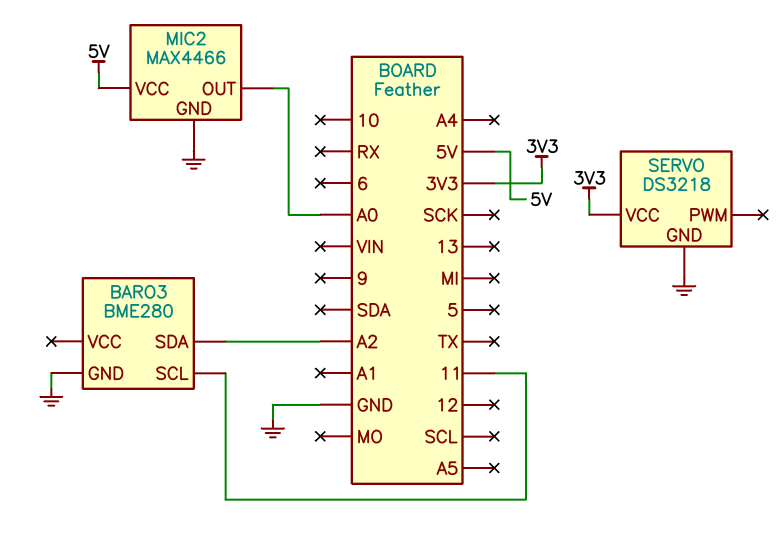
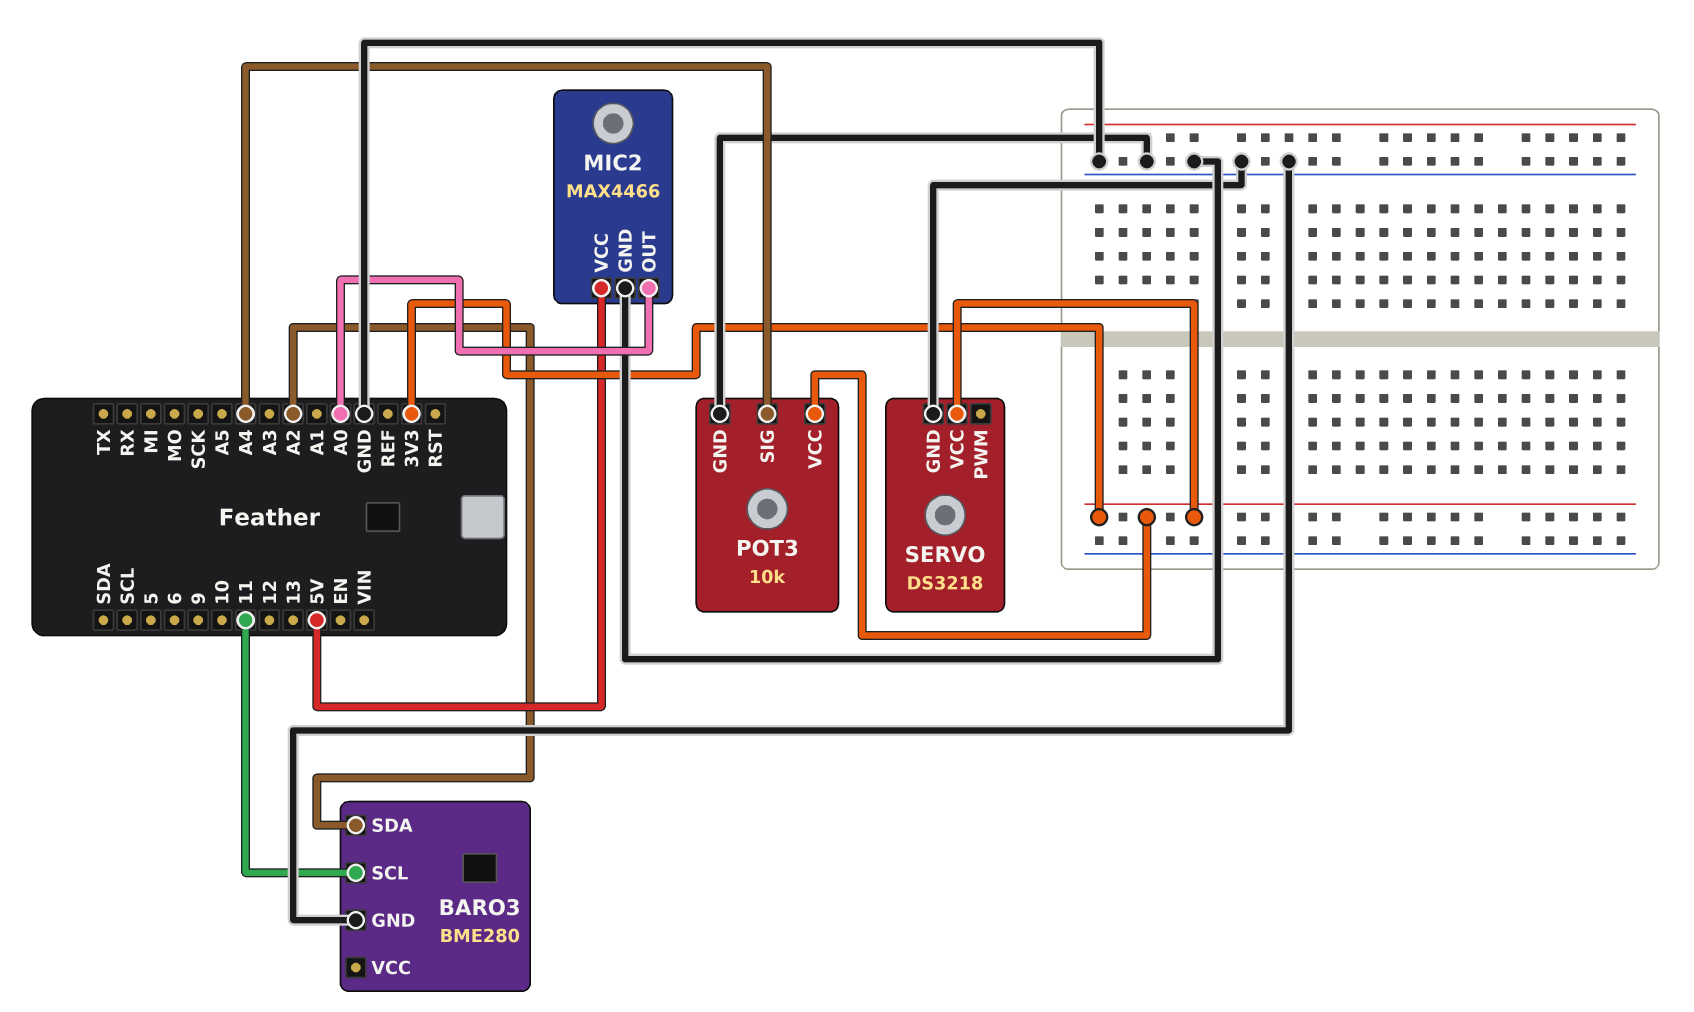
POT3: none -> 10k
POT3 pin GND: none -> GND
POT3 pin SIG: none -> A4
POT3 pin VCC: none -> 3V3

